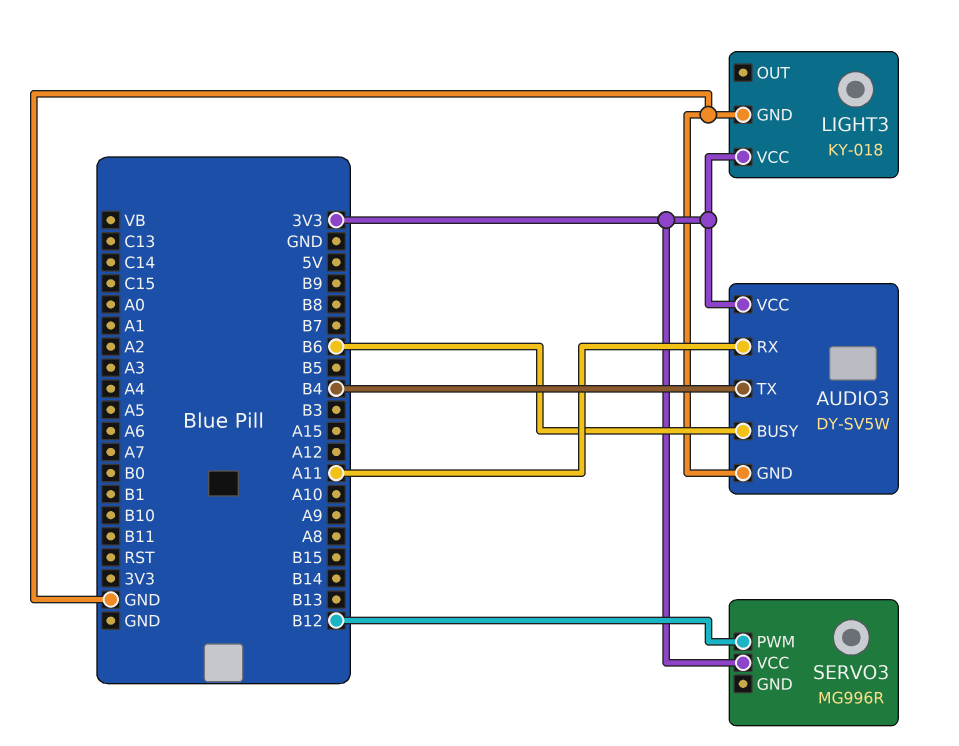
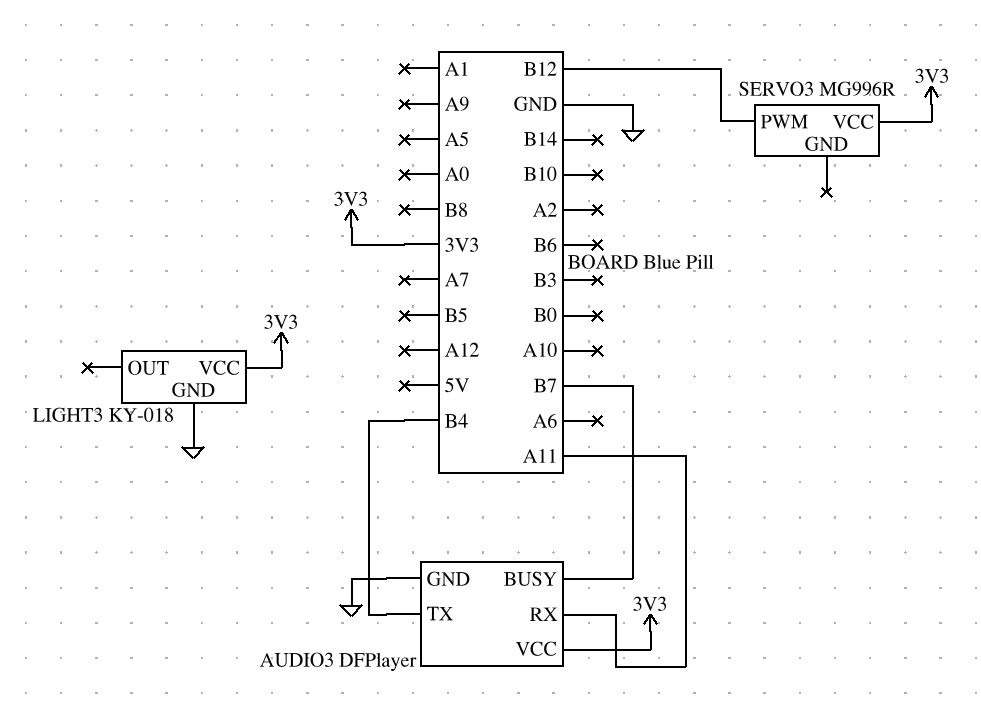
AUDIO3: DY-SV5W -> DFPlayer
AUDIO3 pin BUSY: B6 -> B7

